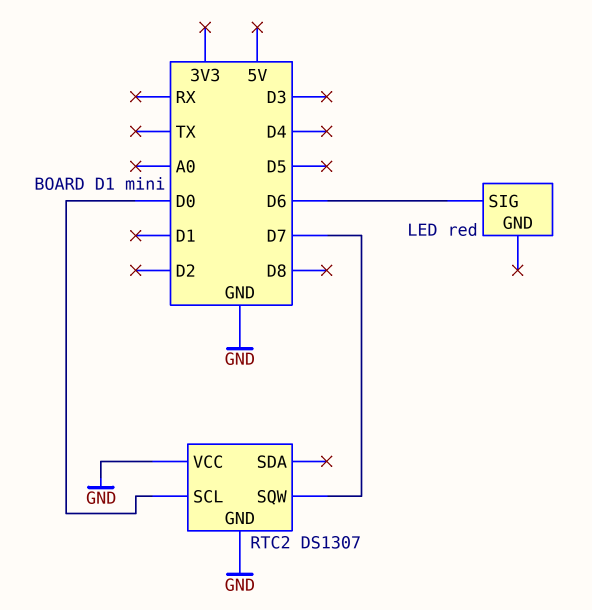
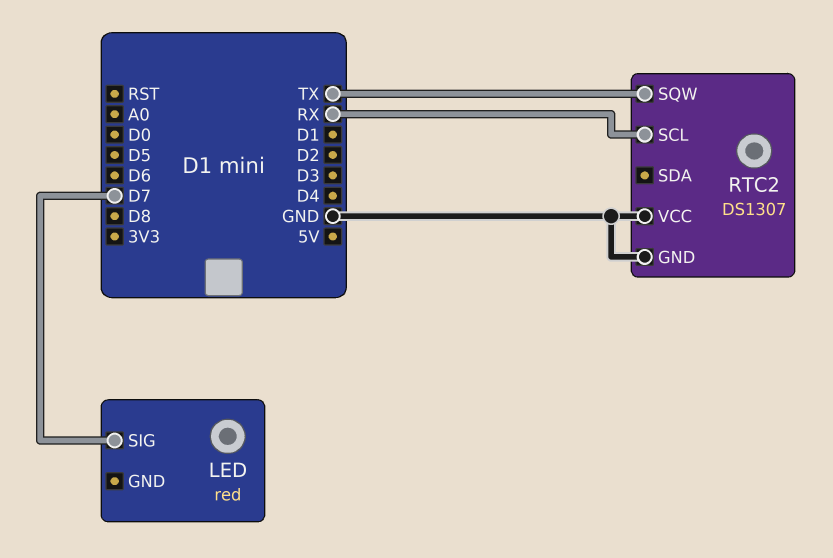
LED pin SIG: D6 -> D7
RTC2 pin SCL: D0 -> RX
RTC2 pin SQW: D7 -> TX

